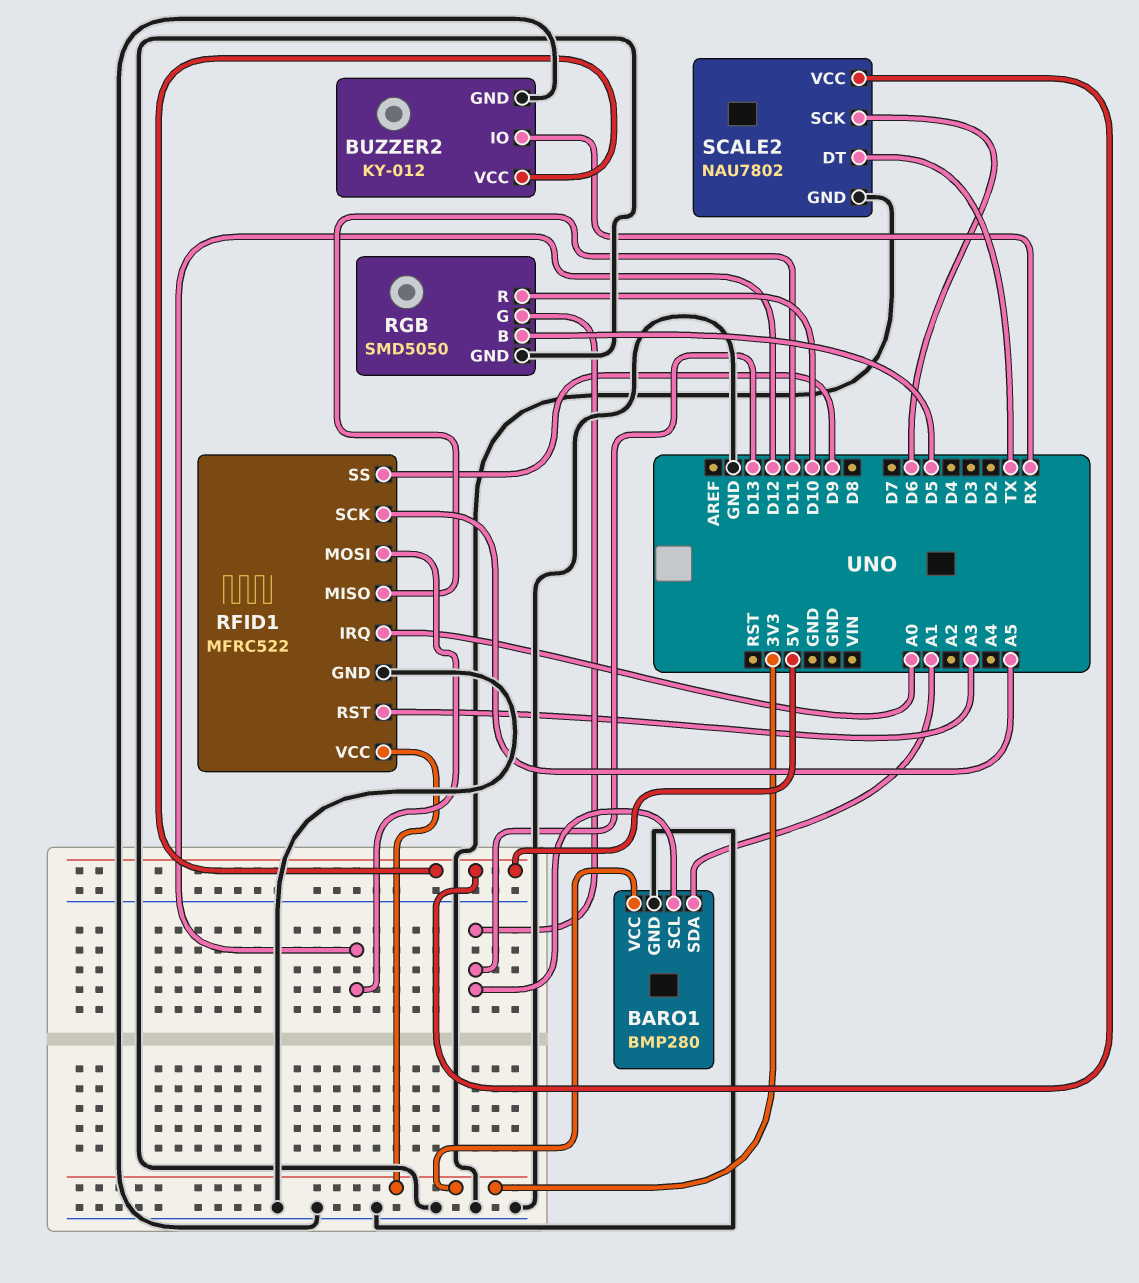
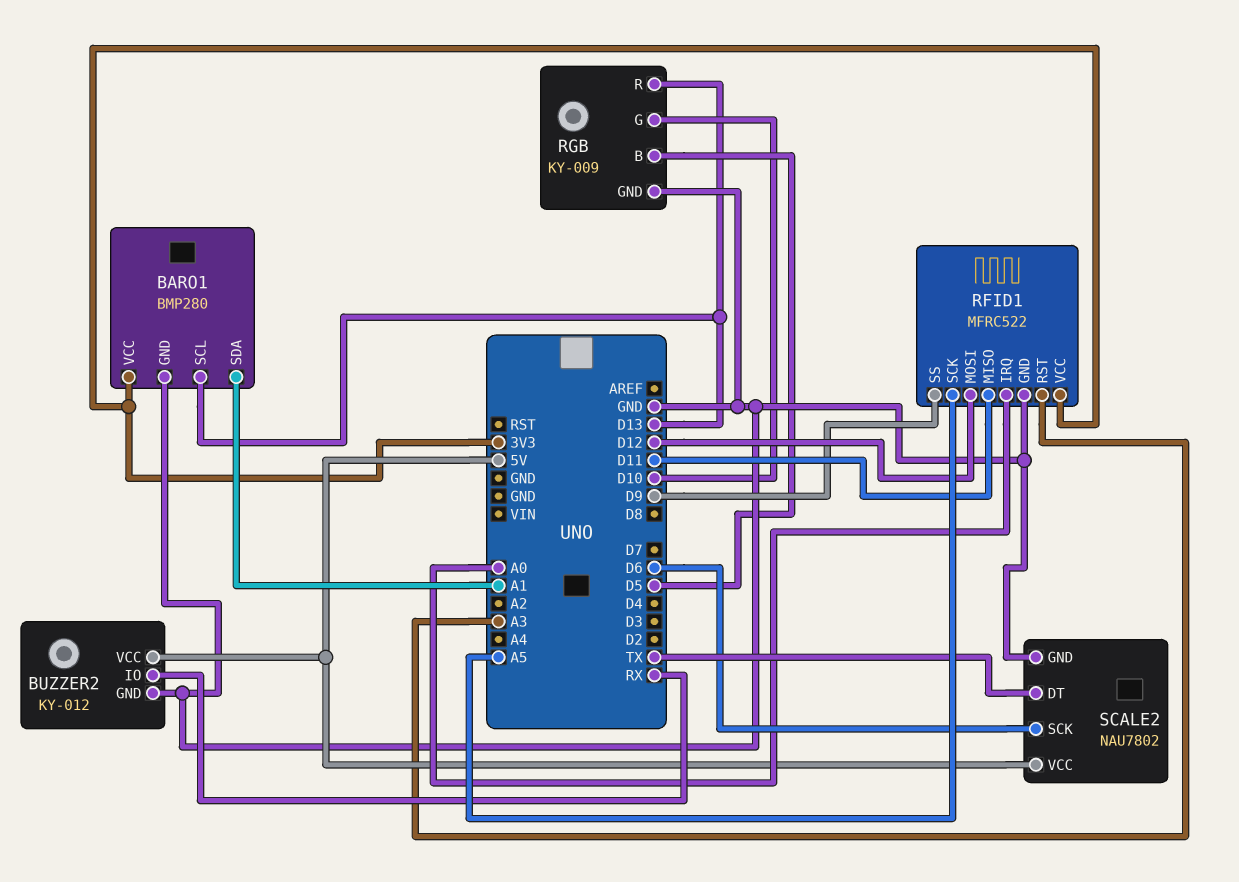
RGB: SMD5050 -> KY-009
RGB pin G: D13 -> D10
RGB pin R: D10 -> D13

